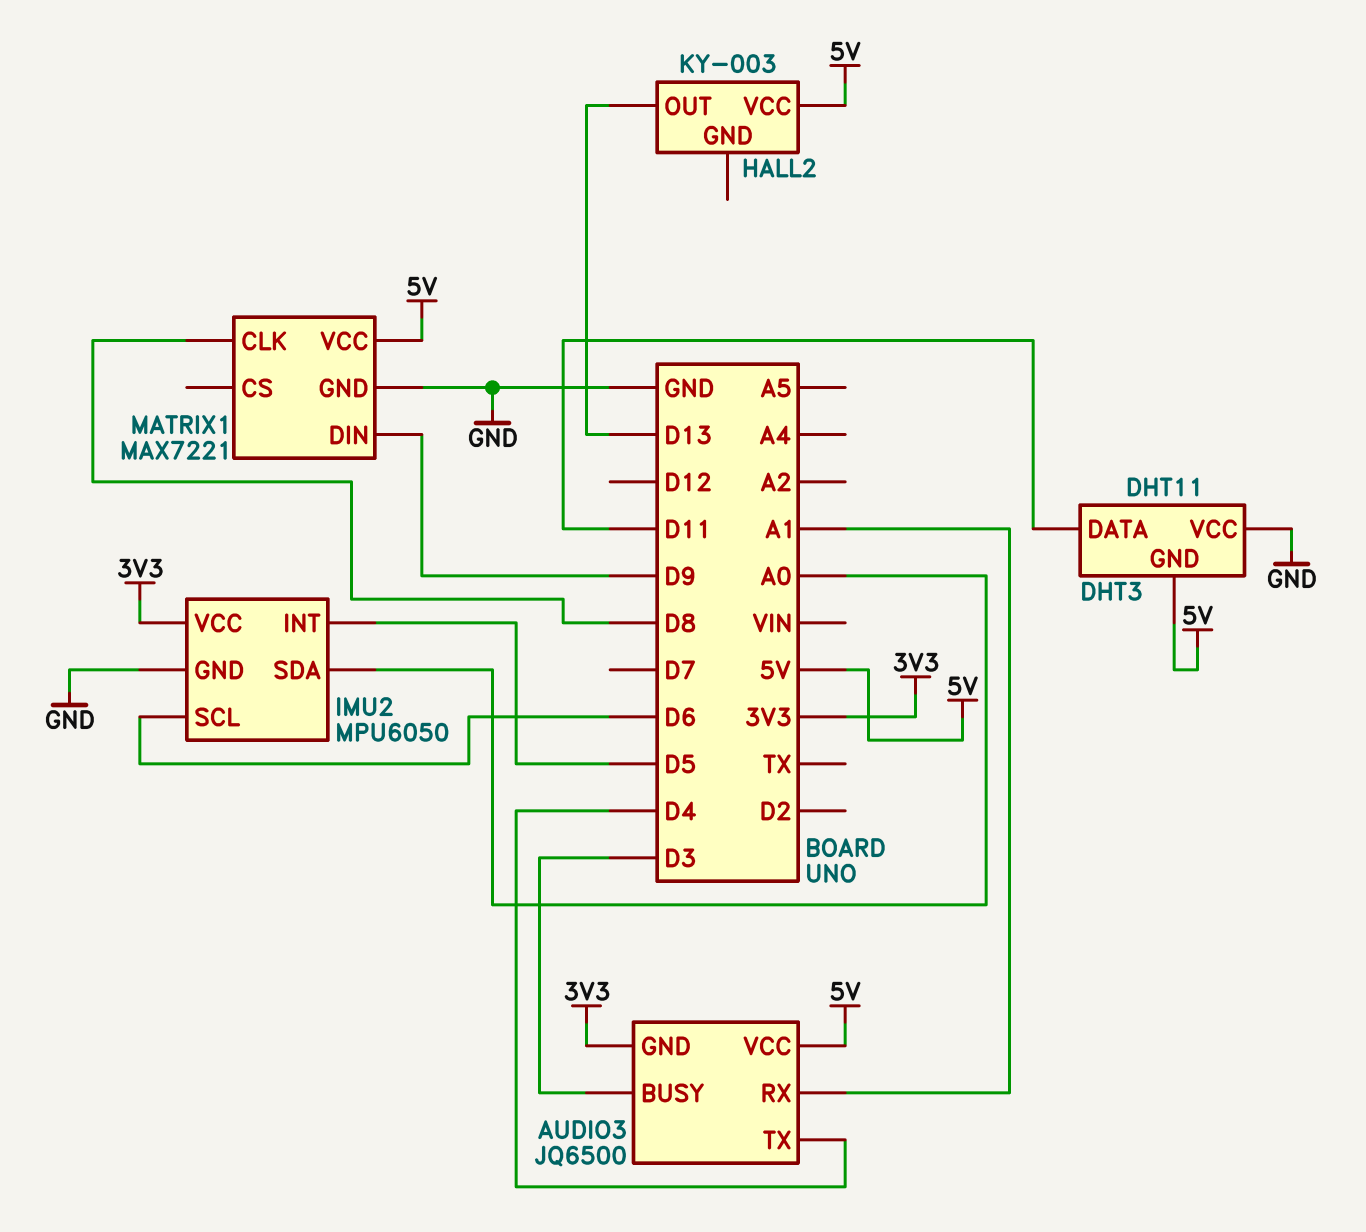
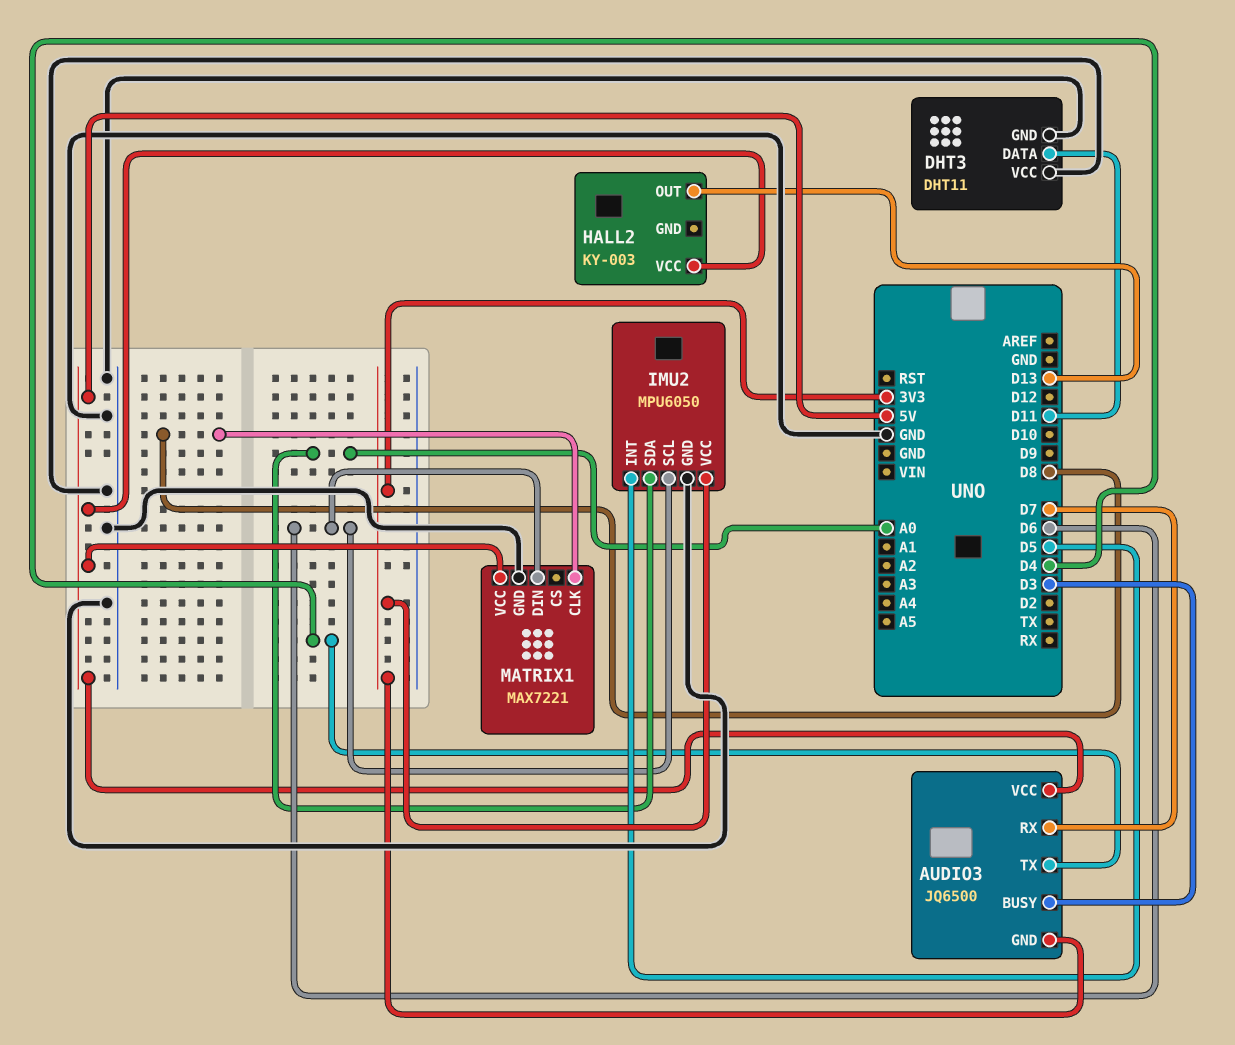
AUDIO3 pin RX: A1 -> D7
DHT3 pin GND: 5V -> GND
MATRIX1 pin DIN: D9 -> D6

